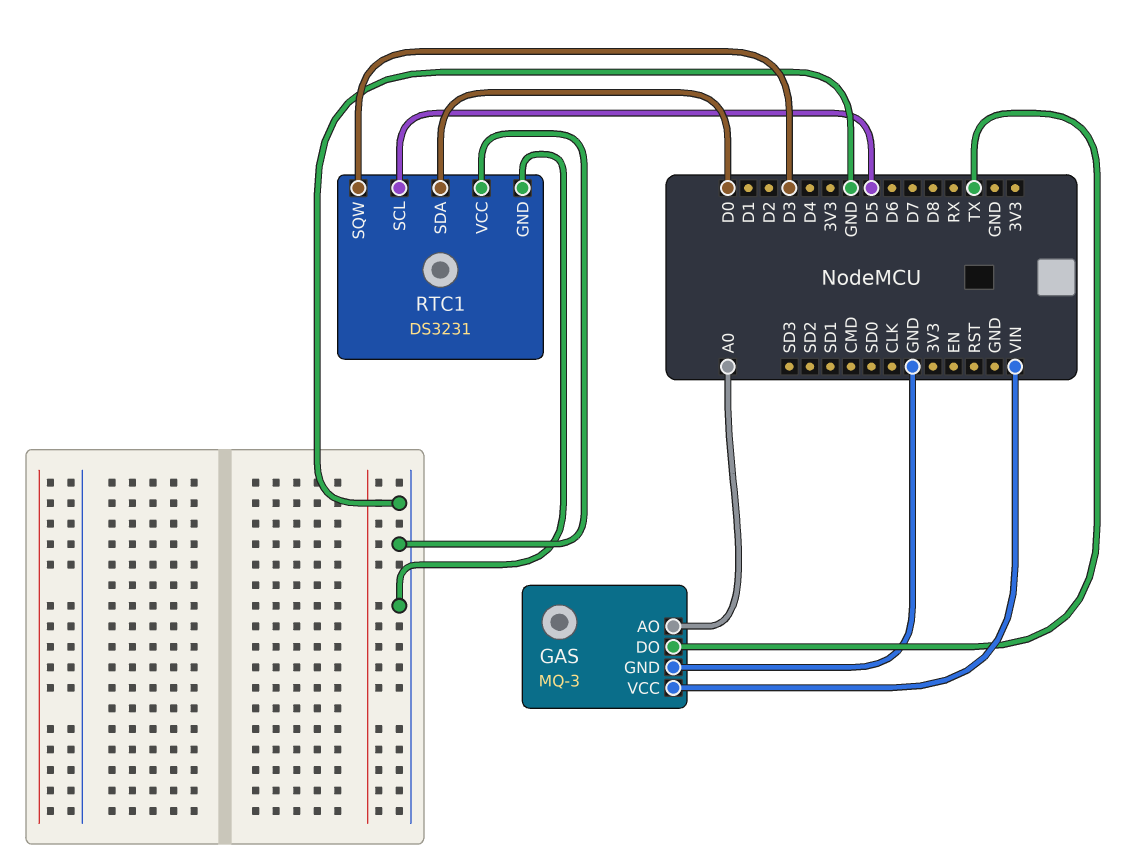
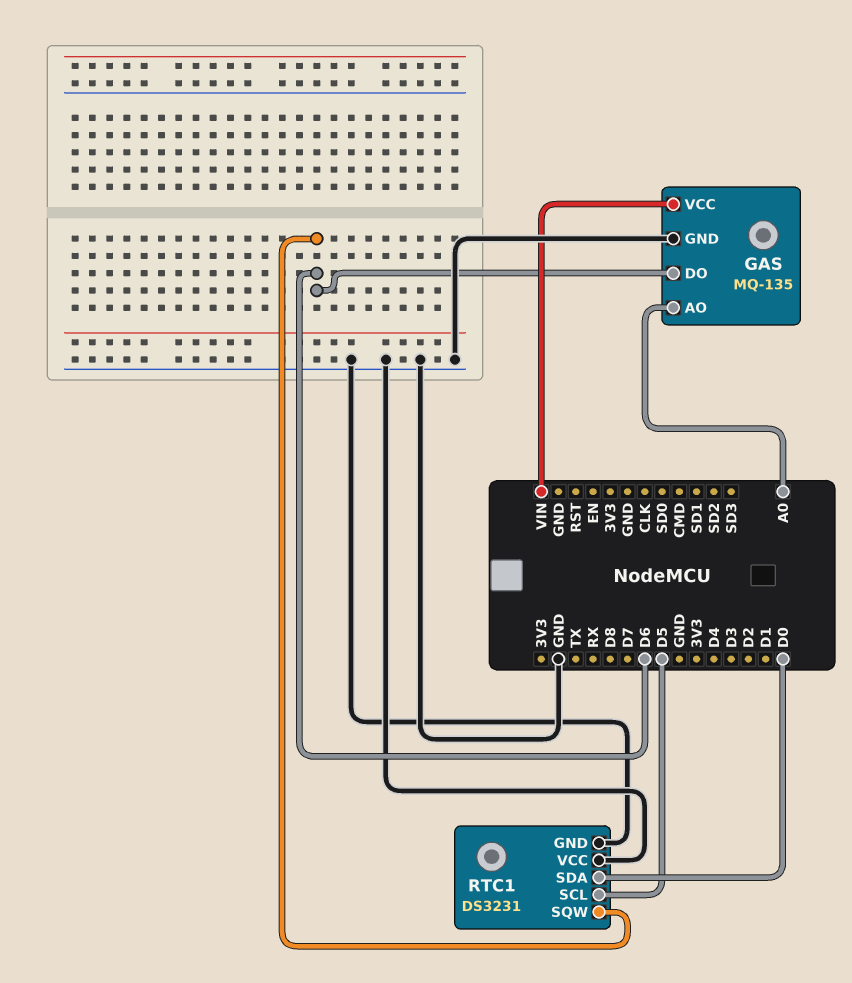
GAS: MQ-3 -> MQ-135
GAS pin DO: TX -> D6
RTC1 pin SQW: D3 -> D6

